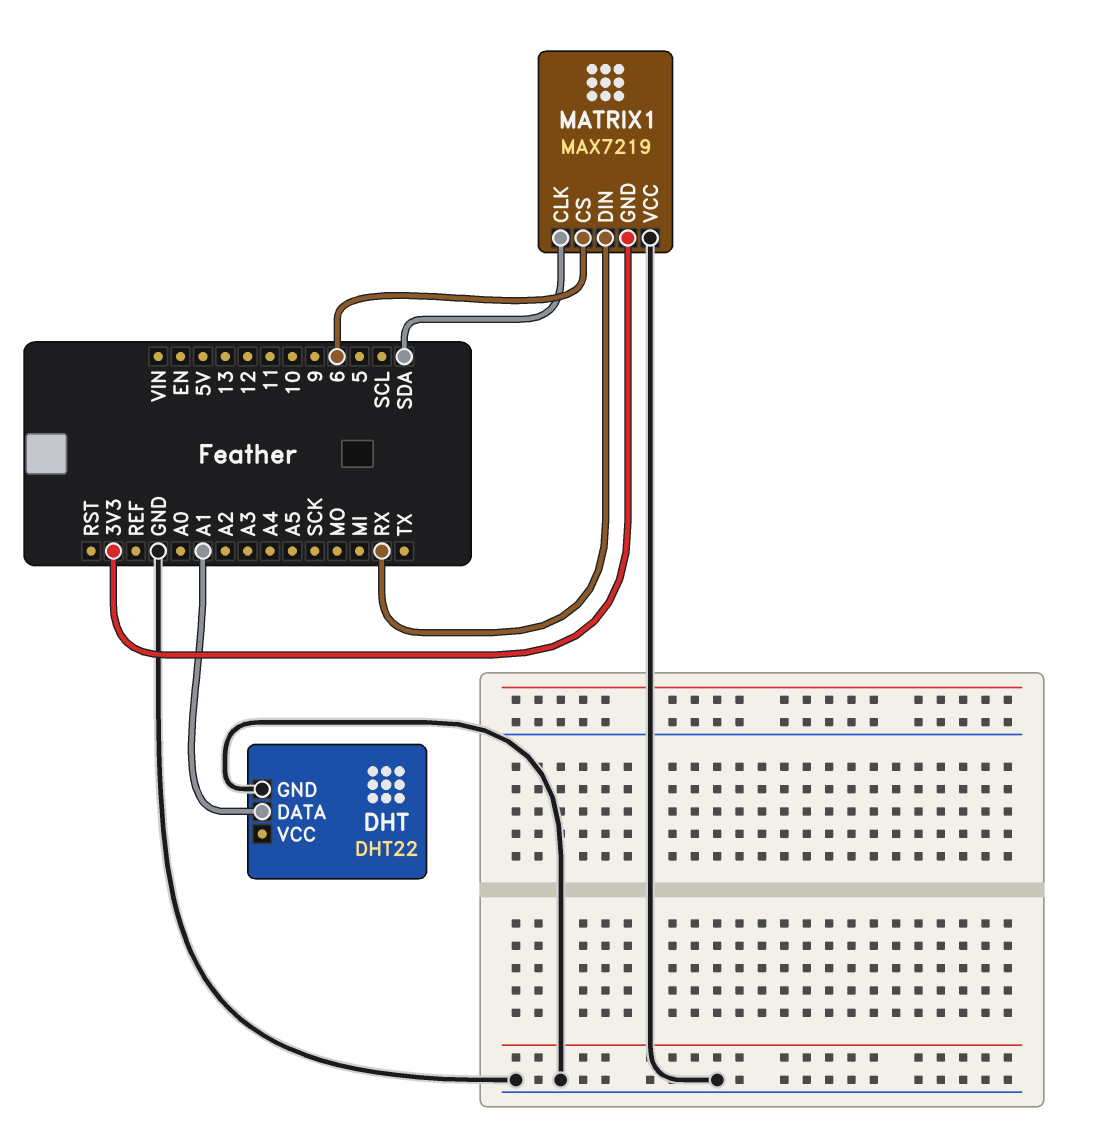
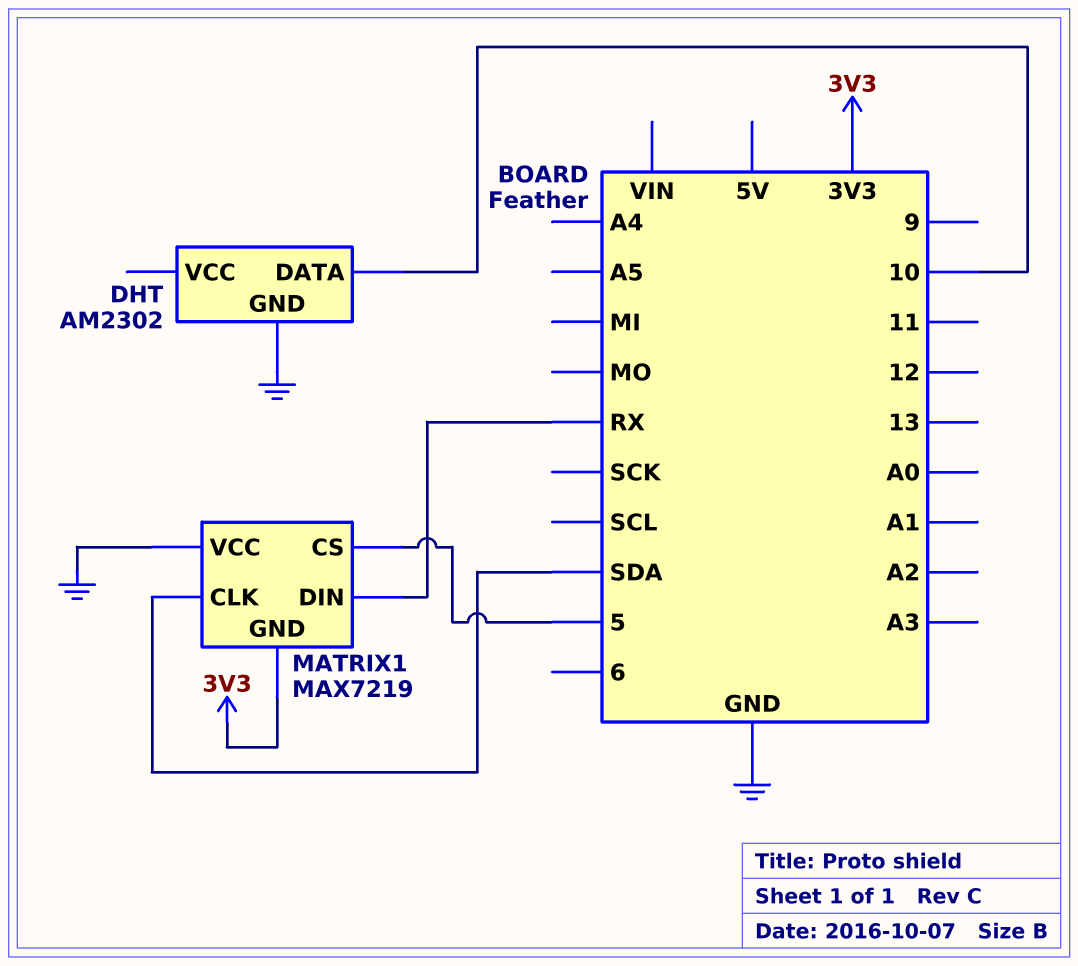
DHT: DHT22 -> AM2302
DHT pin DATA: A1 -> 10
MATRIX1 pin CS: 6 -> 5

